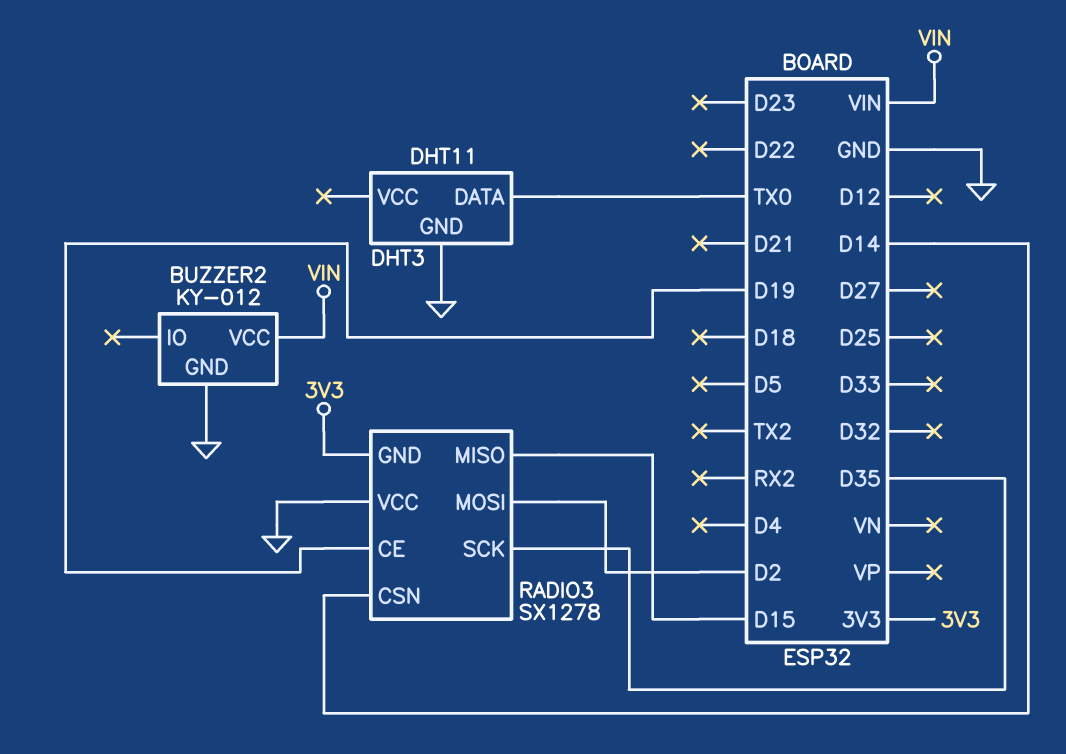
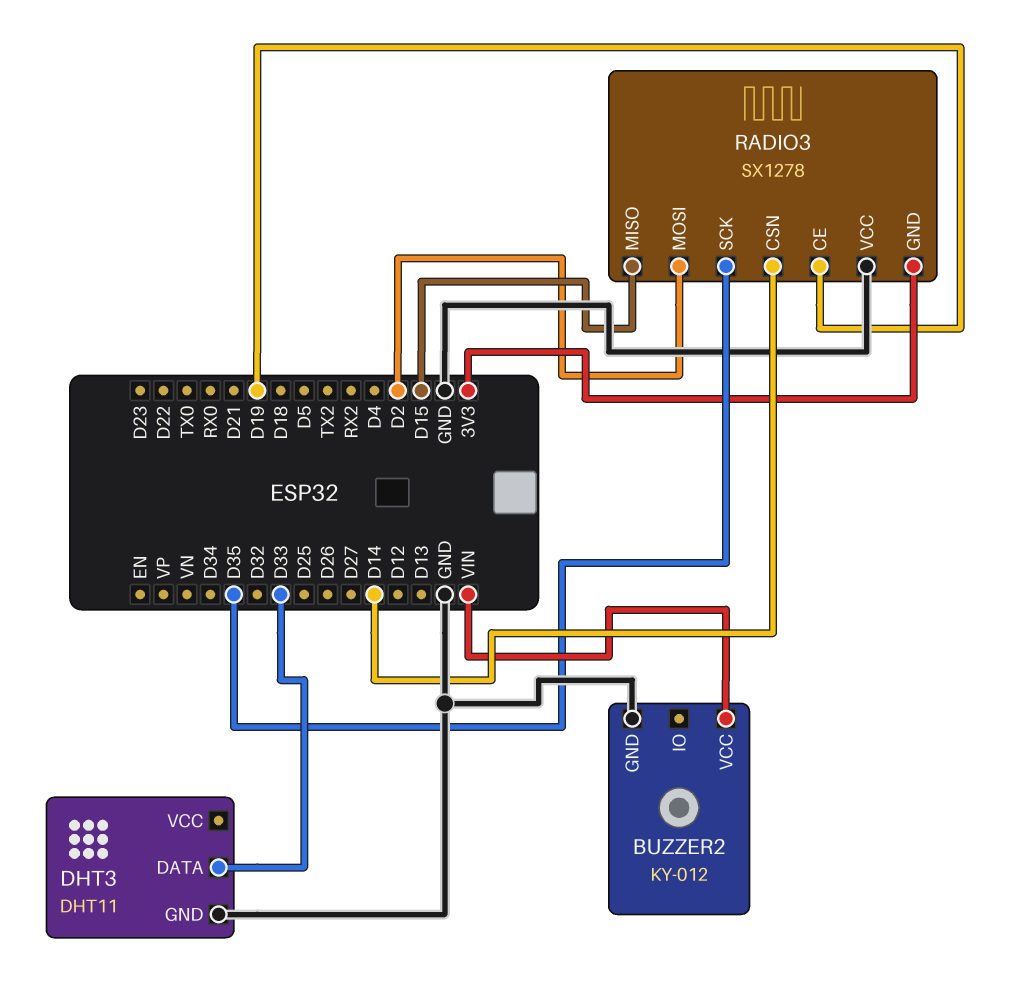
DHT3 pin DATA: TX0 -> D33

